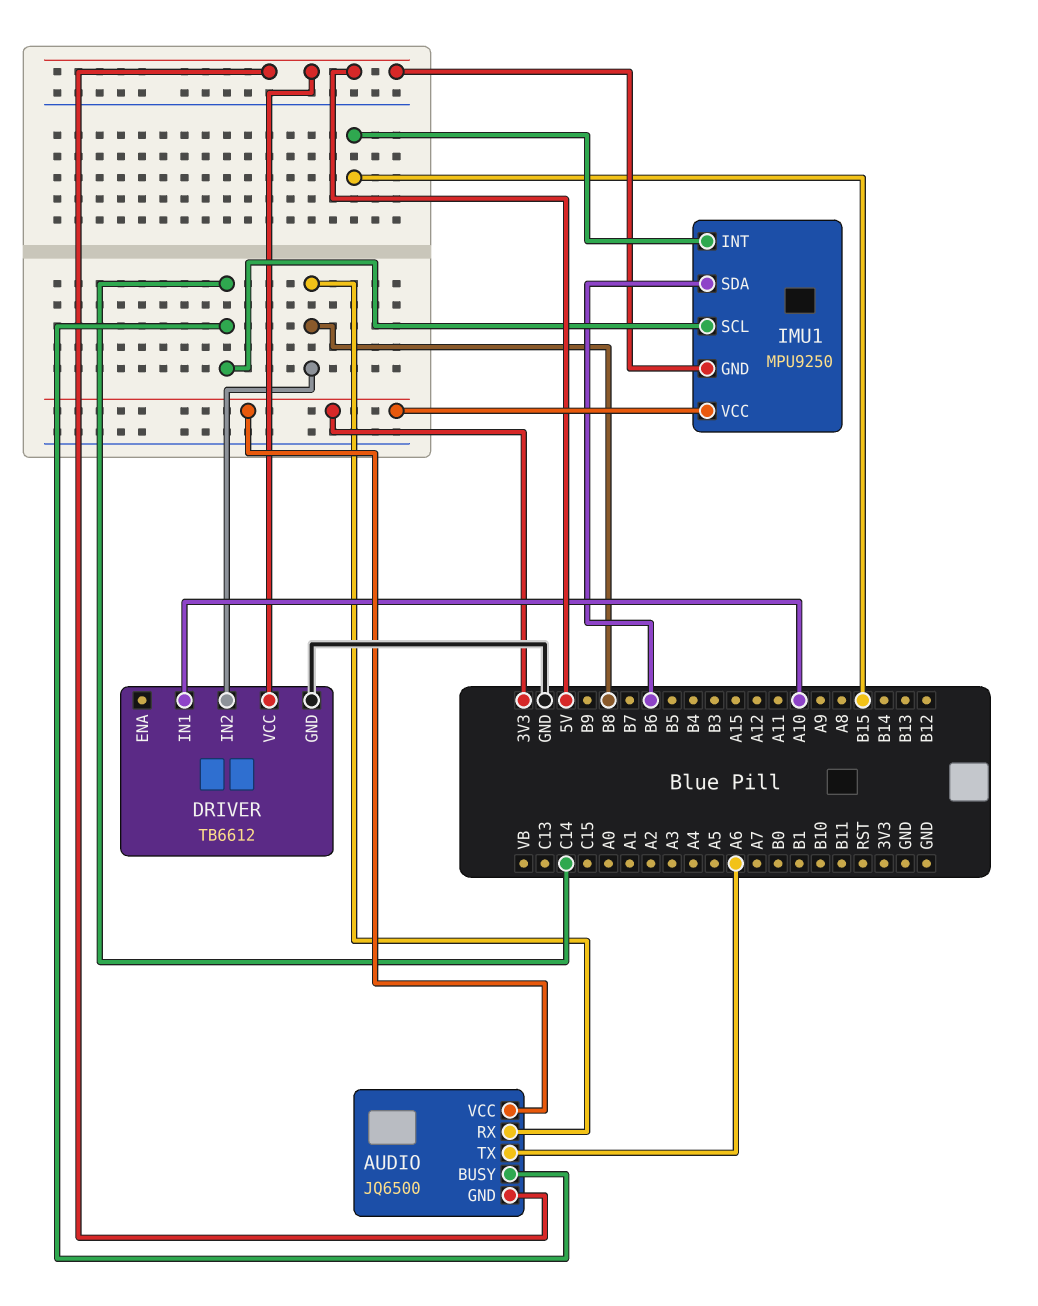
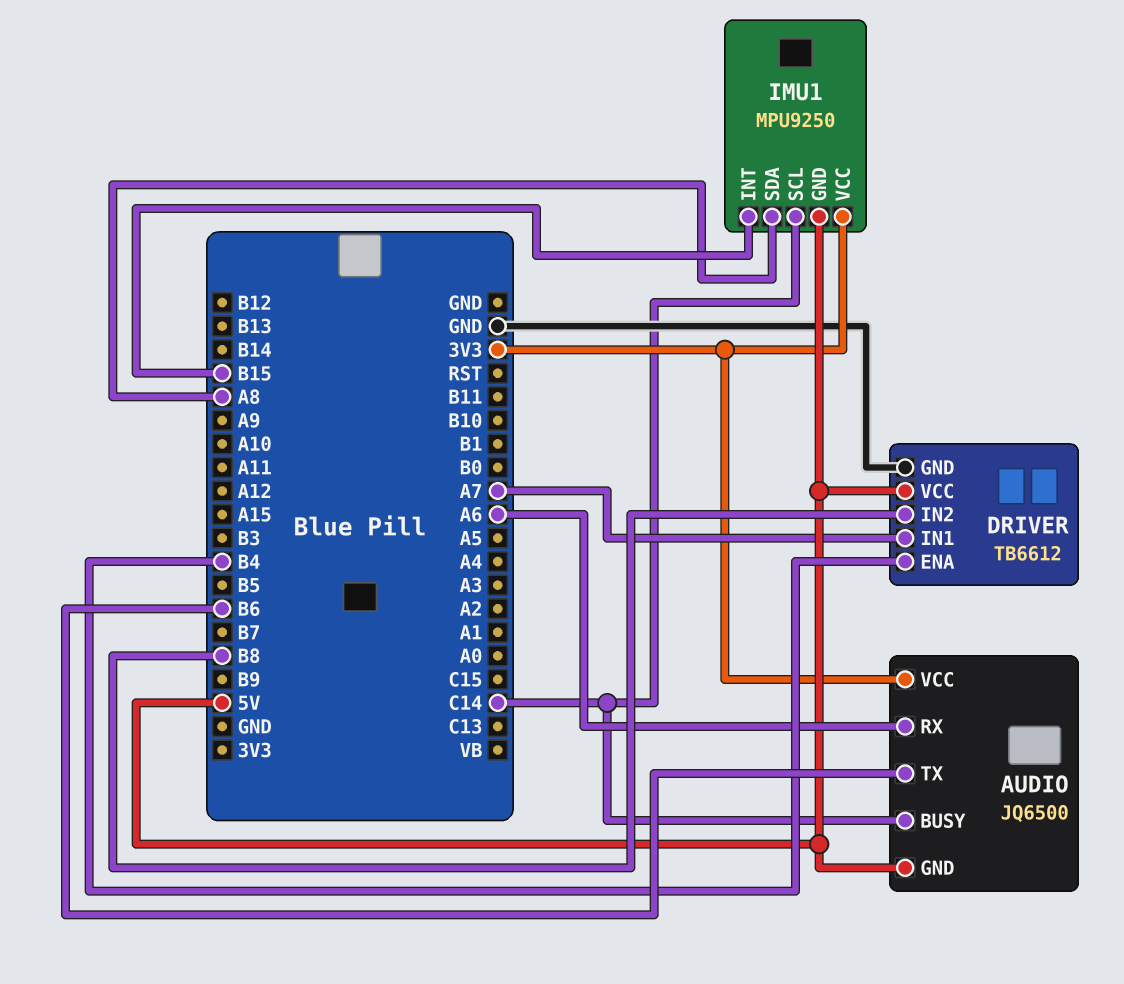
AUDIO pin RX: B8 -> A6
AUDIO pin TX: A6 -> B6
DRIVER pin ENA: none -> B4
DRIVER pin IN1: A10 -> A7
IMU1 pin SDA: B6 -> A8

